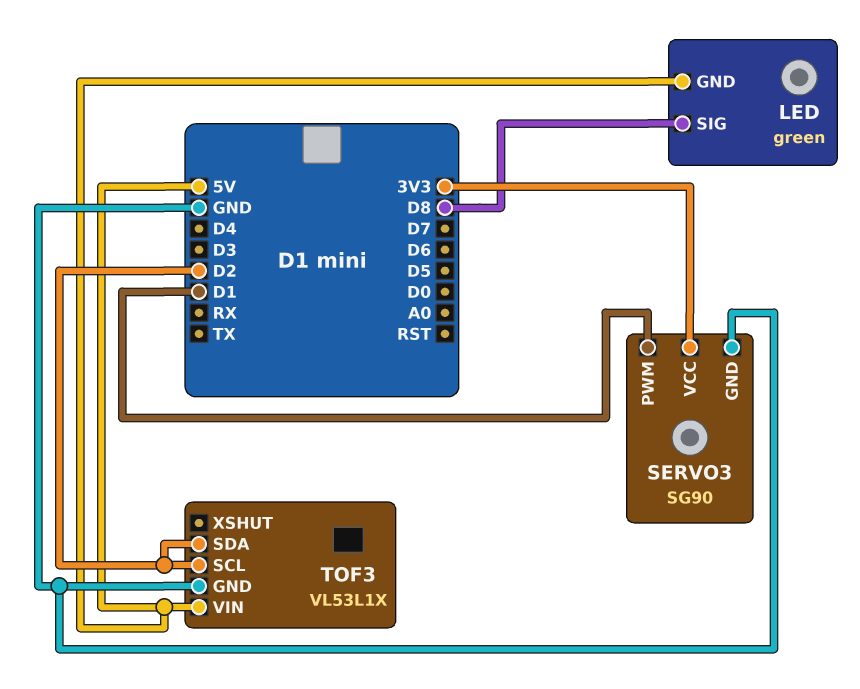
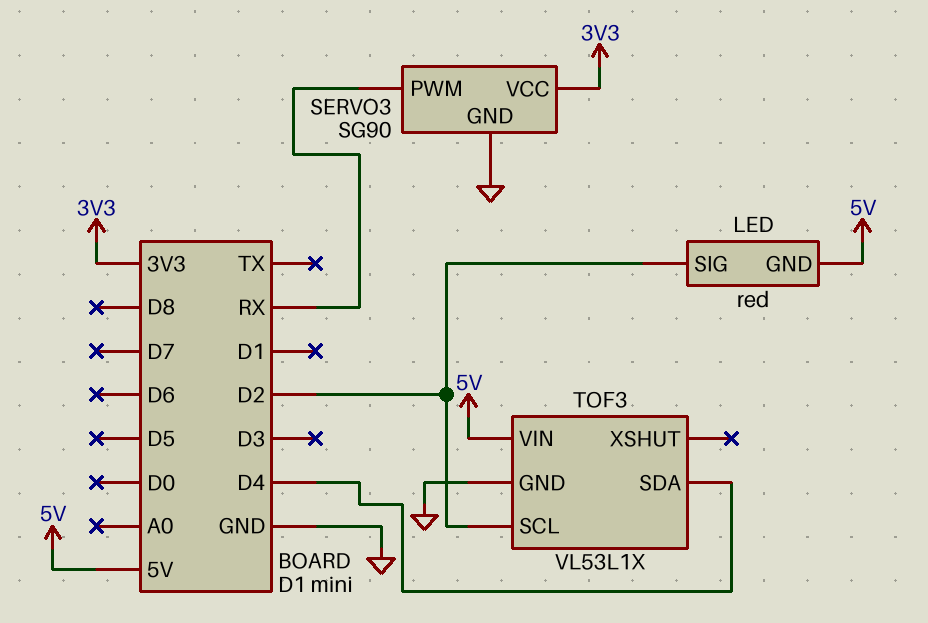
LED: green -> red
LED pin SIG: D8 -> D2
SERVO3 pin PWM: D1 -> RX
TOF3 pin SDA: D2 -> D4

